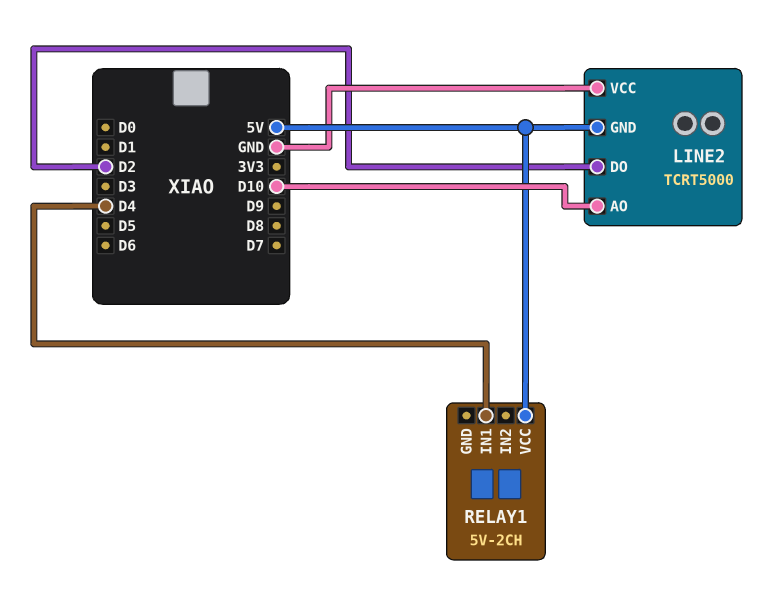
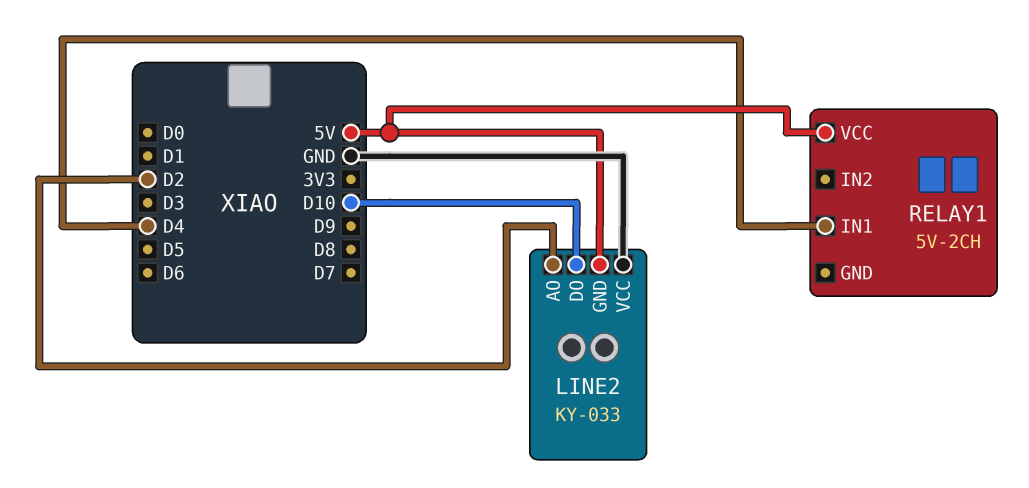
LINE2: TCRT5000 -> KY-033
LINE2 pin AO: D10 -> D2
LINE2 pin DO: D2 -> D10

